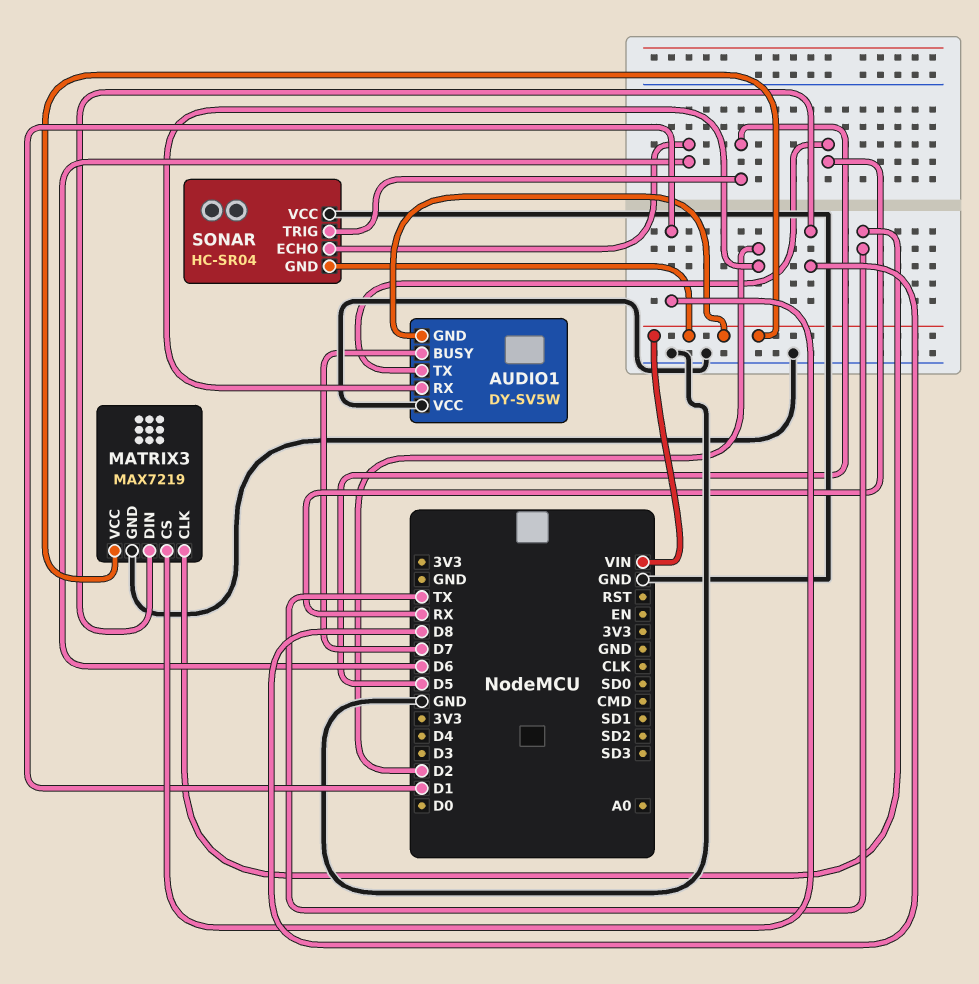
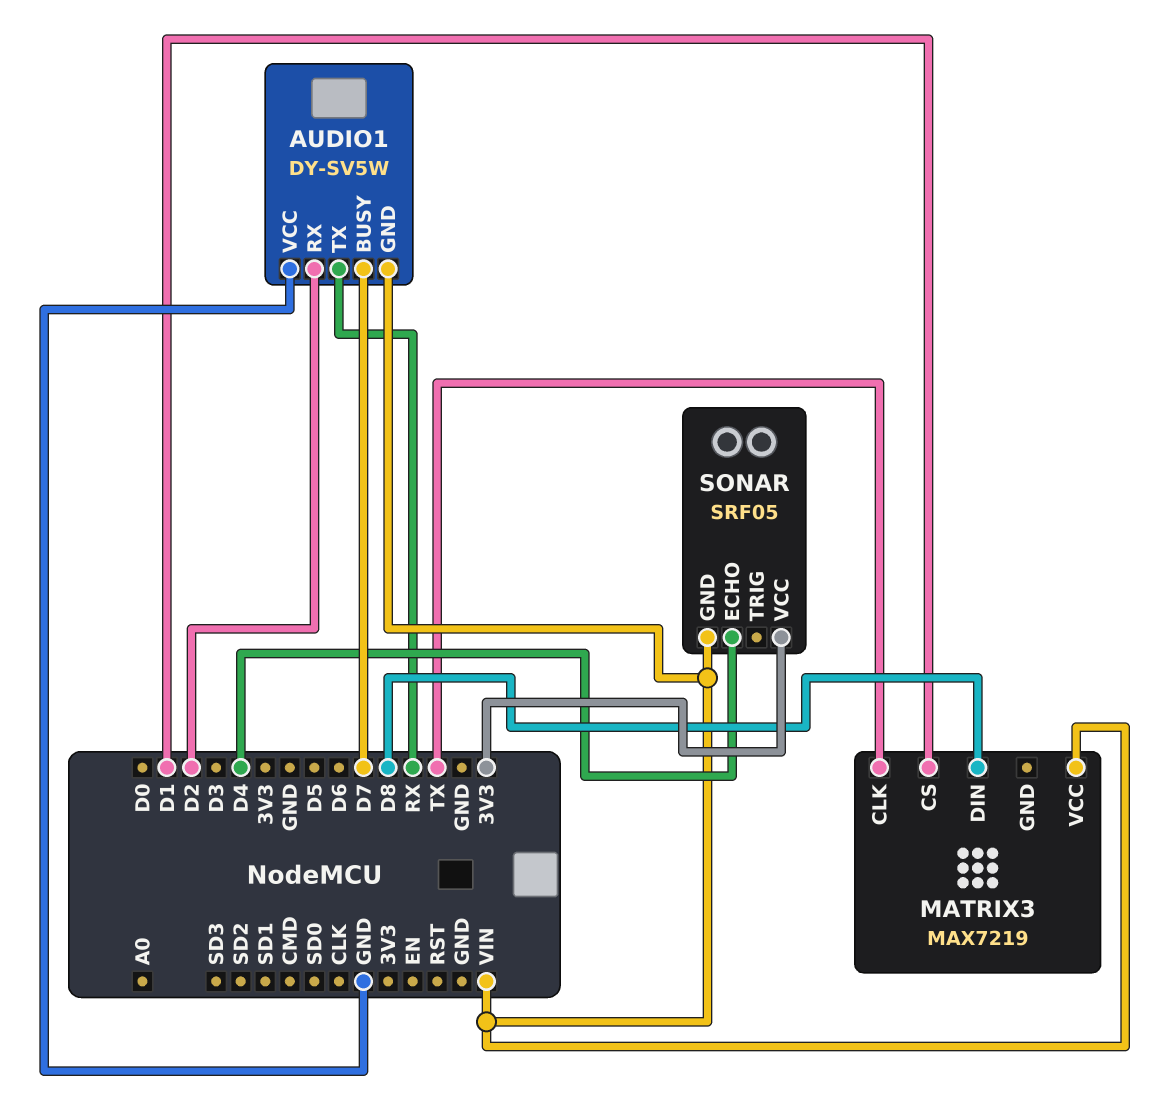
MATRIX3 pin GND: GND -> none
SONAR: HC-SR04 -> SRF05
SONAR pin ECHO: D6 -> D4
SONAR pin TRIG: D5 -> none
SONAR pin VCC: GND -> 3V3

